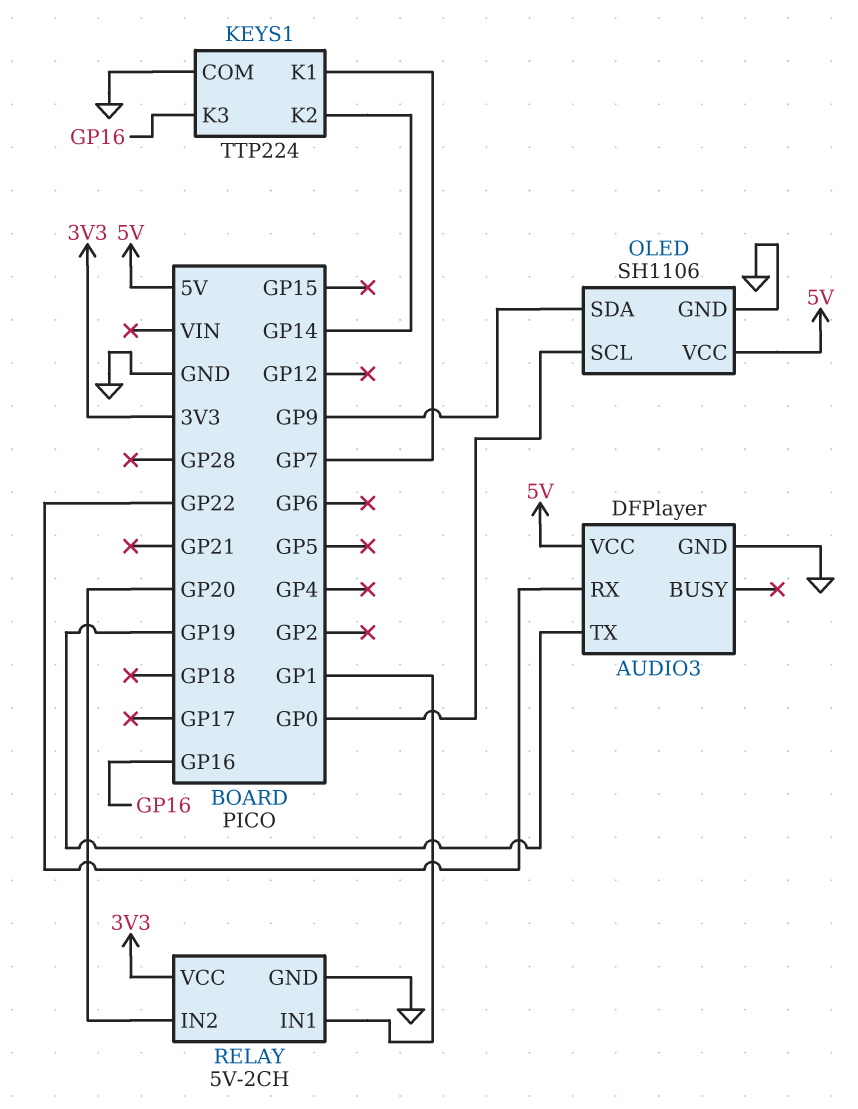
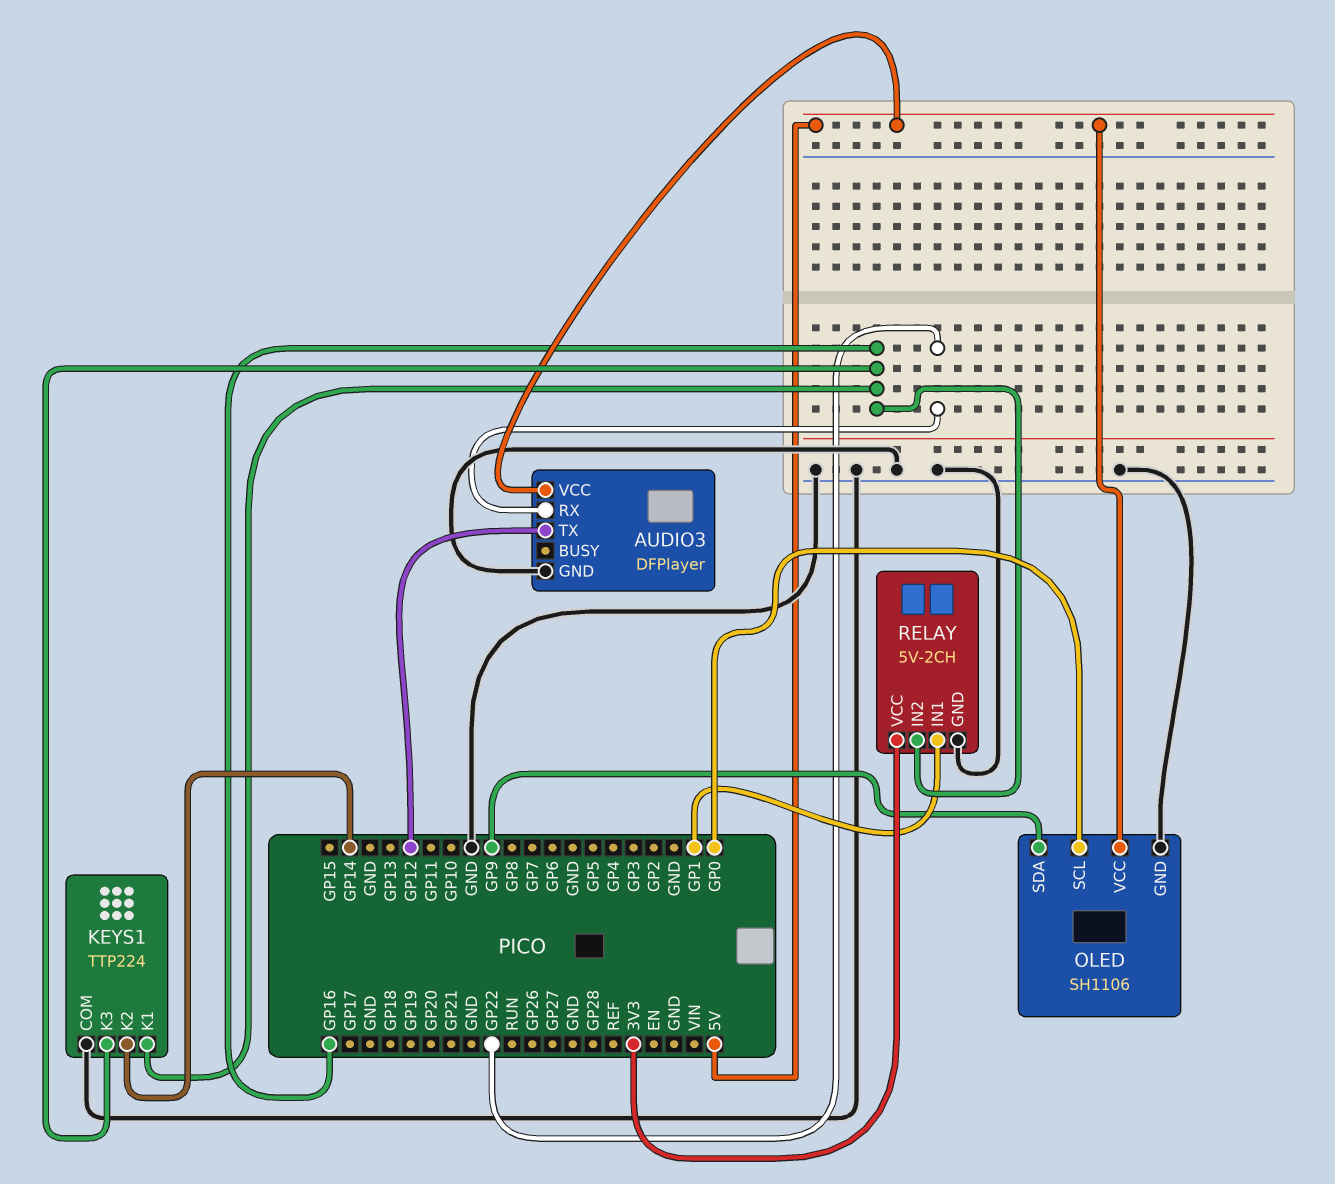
AUDIO3 pin TX: GP19 -> GP12
KEYS1 pin K1: GP7 -> GP16
RELAY pin IN2: GP20 -> GP16

